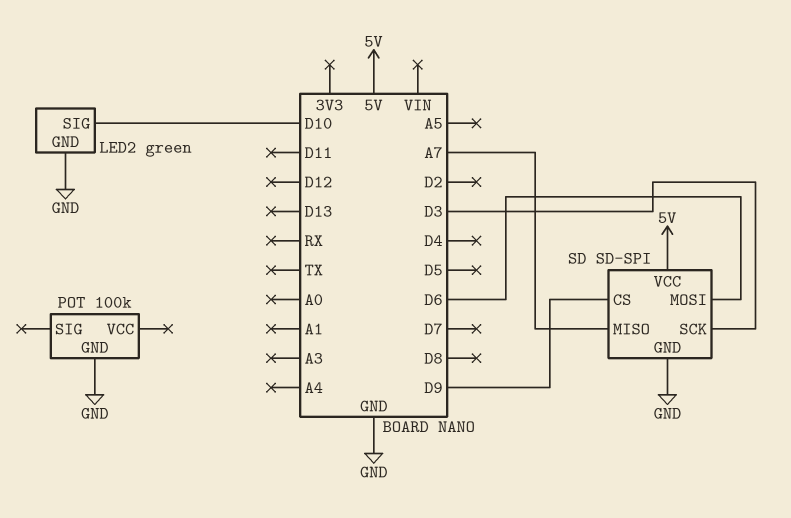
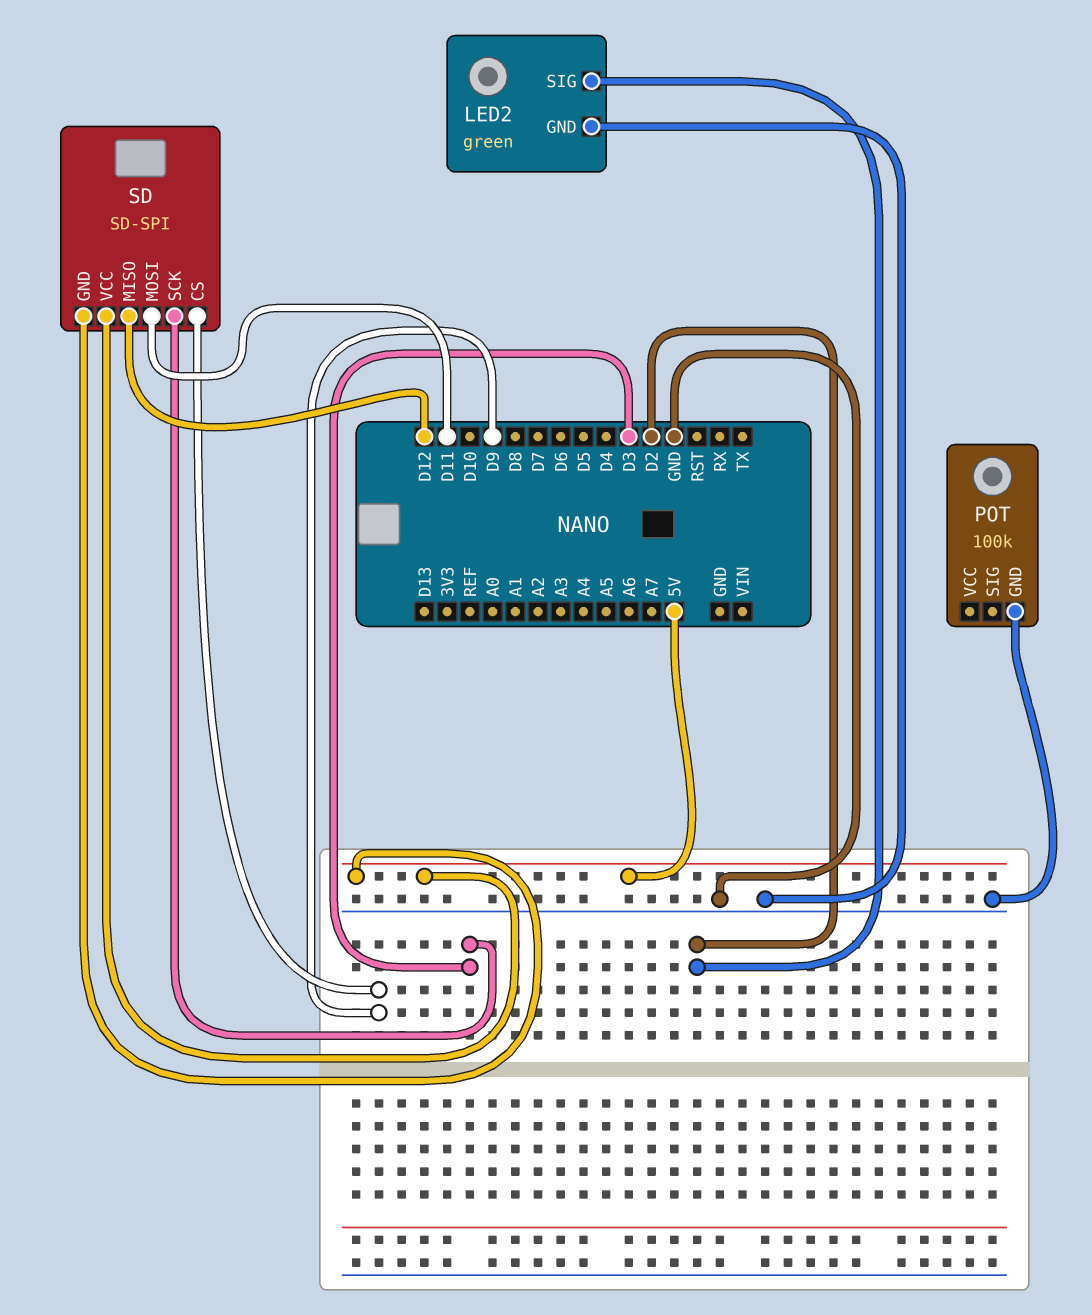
LED2 pin SIG: D10 -> D2
SD pin GND: GND -> 5V
SD pin MISO: A7 -> D12
SD pin MOSI: D6 -> D11

